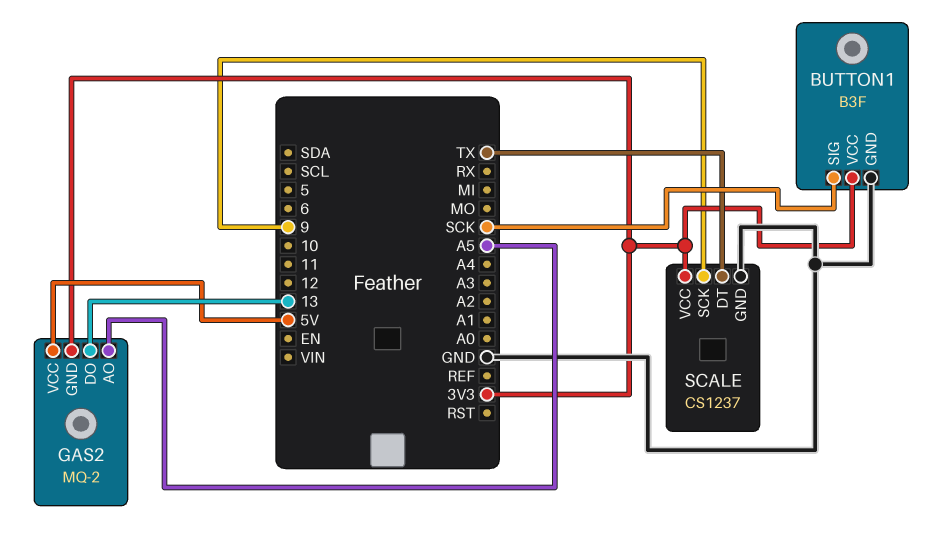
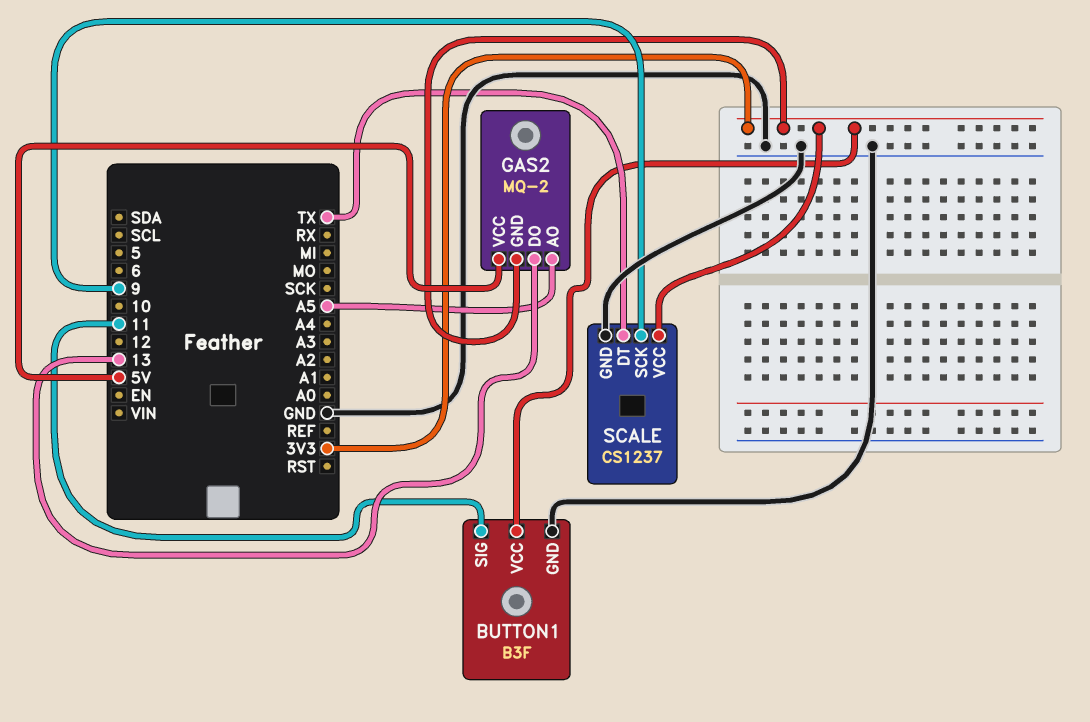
BUTTON1 pin SIG: SCK -> 11

